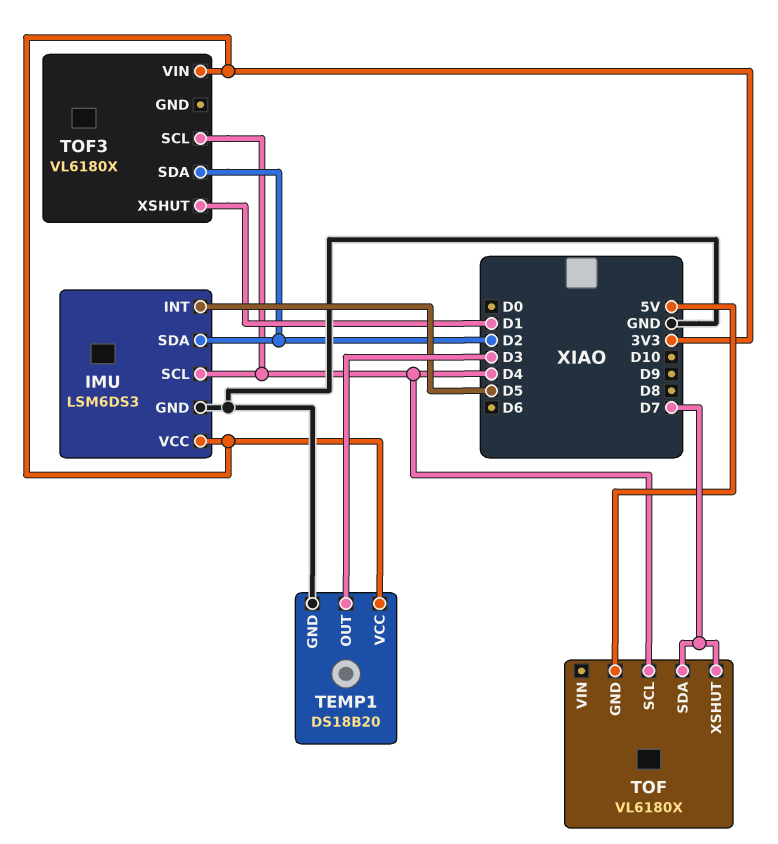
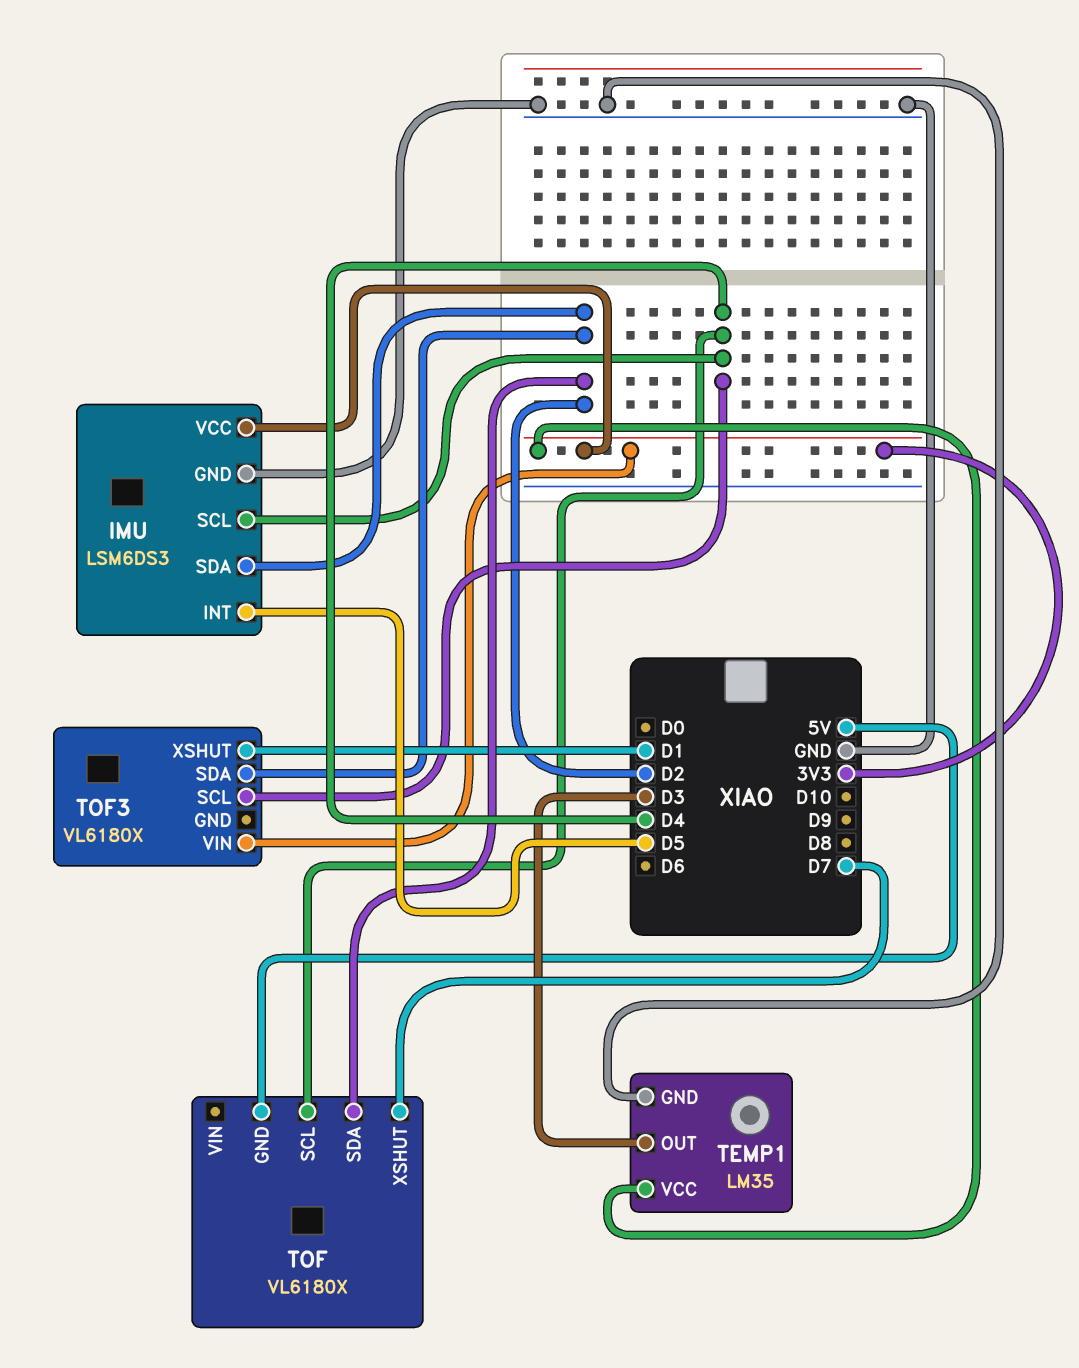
TEMP1: DS18B20 -> LM35
TOF pin SDA: D7 -> D2

